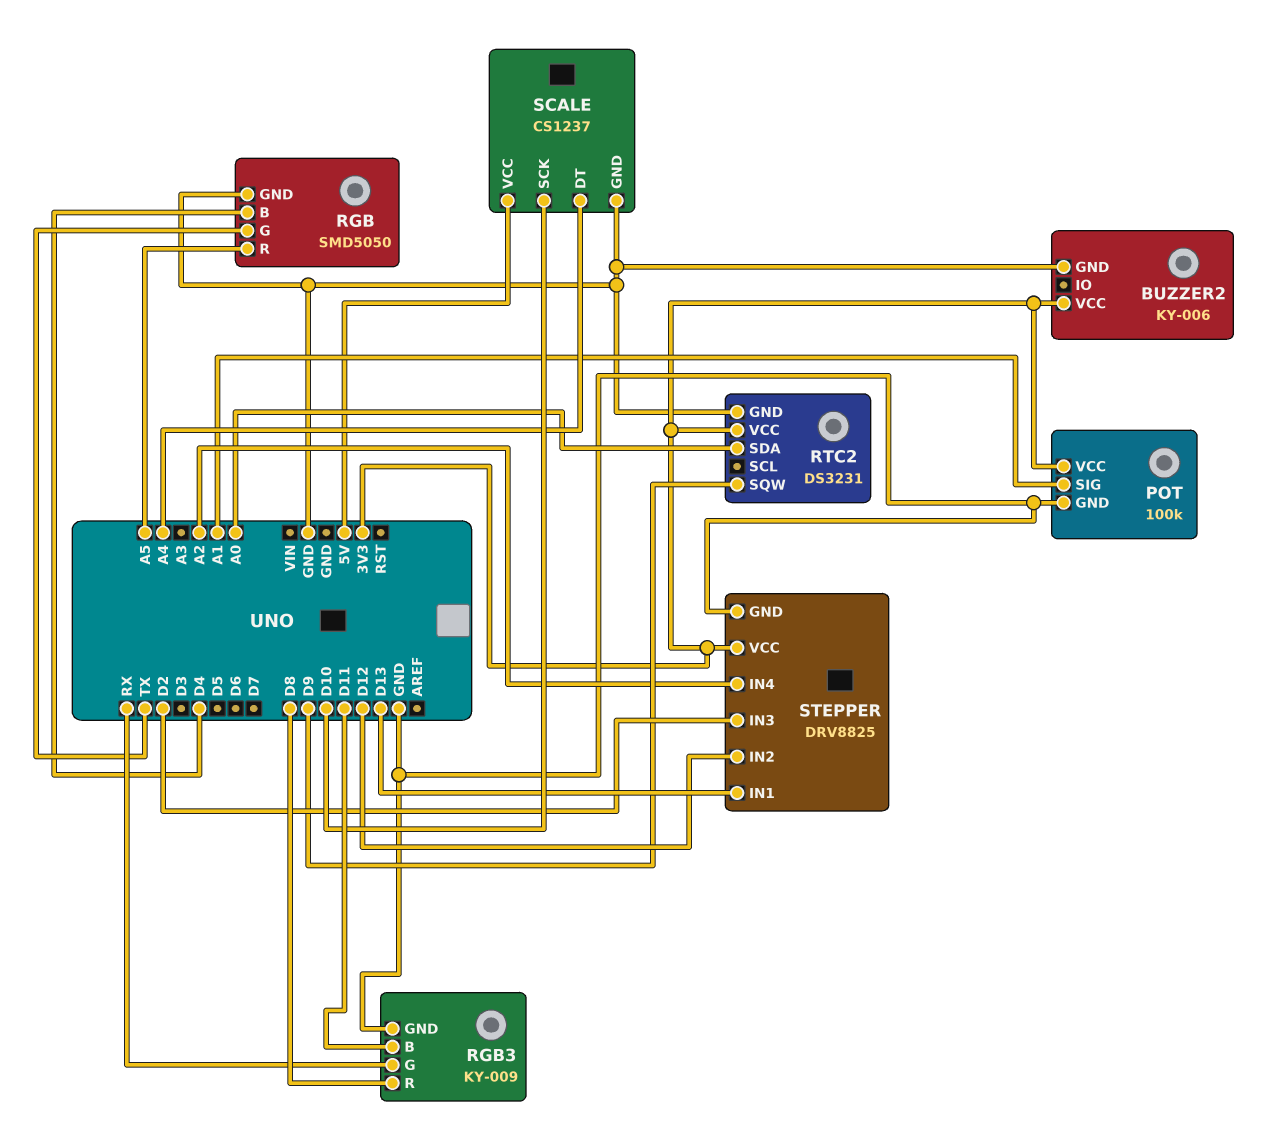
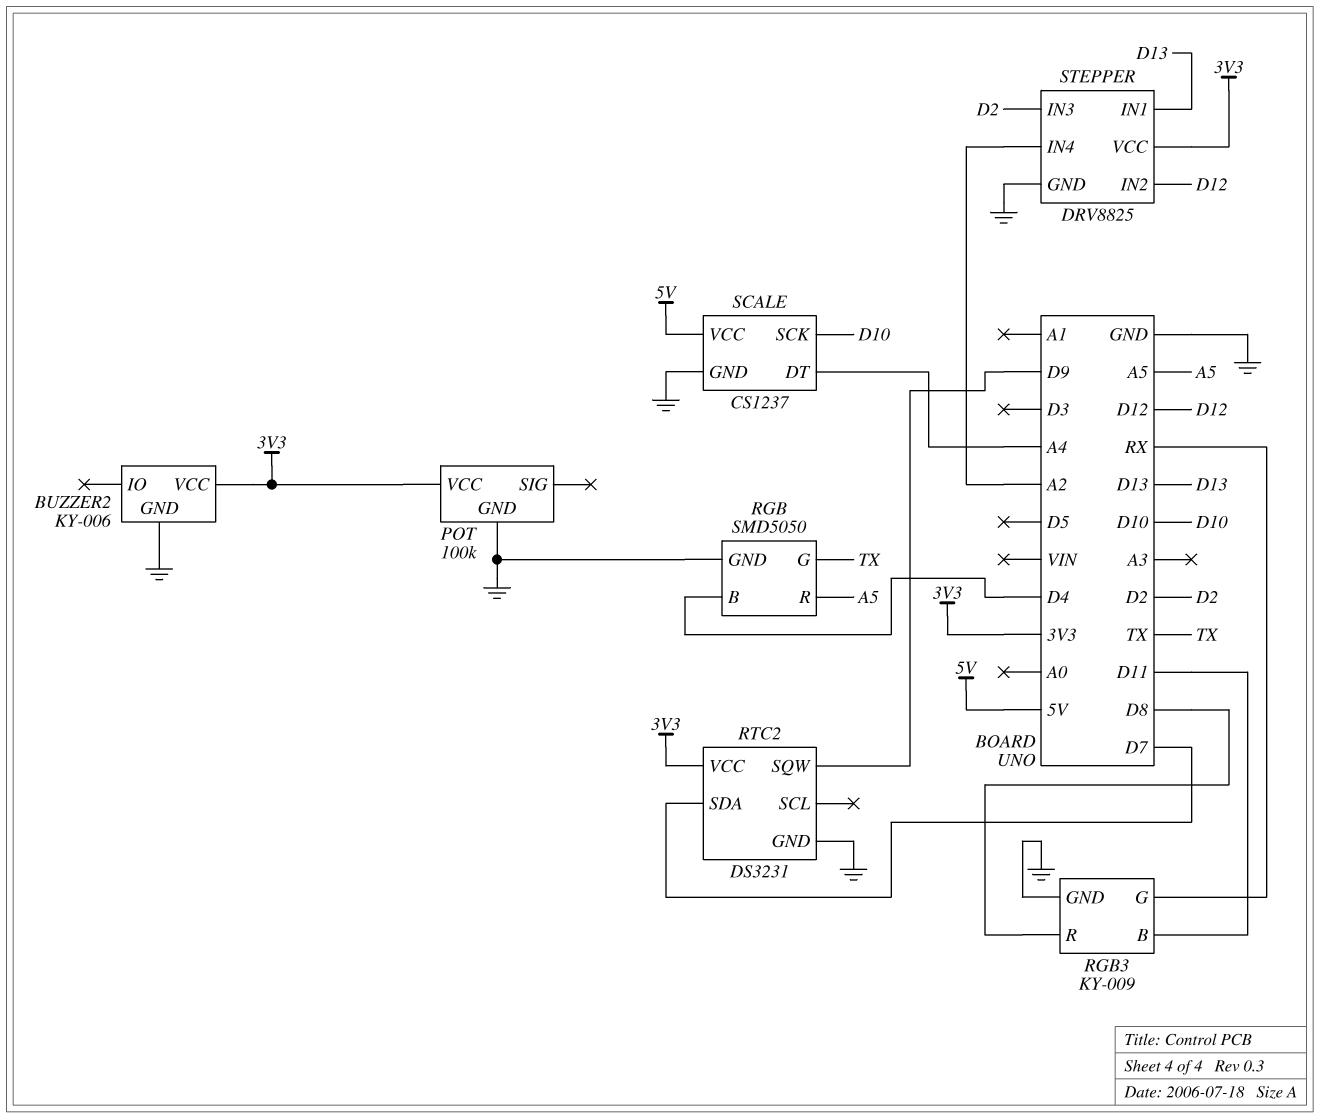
POT pin SIG: A1 -> none
RTC2 pin SDA: A0 -> D7

